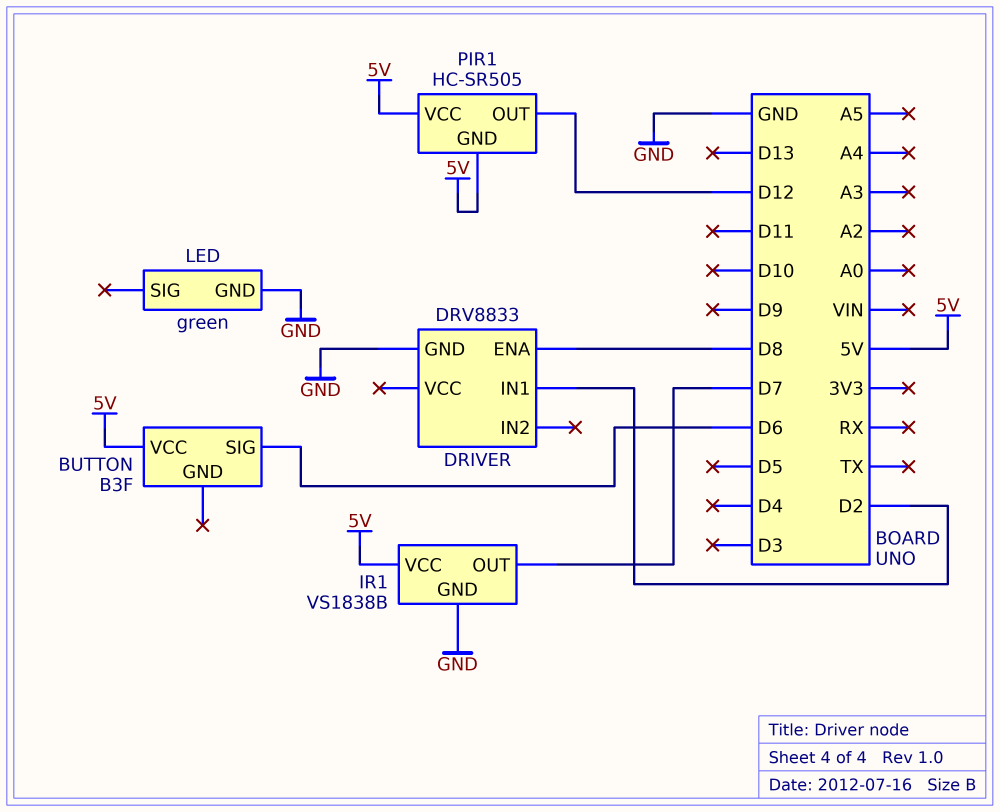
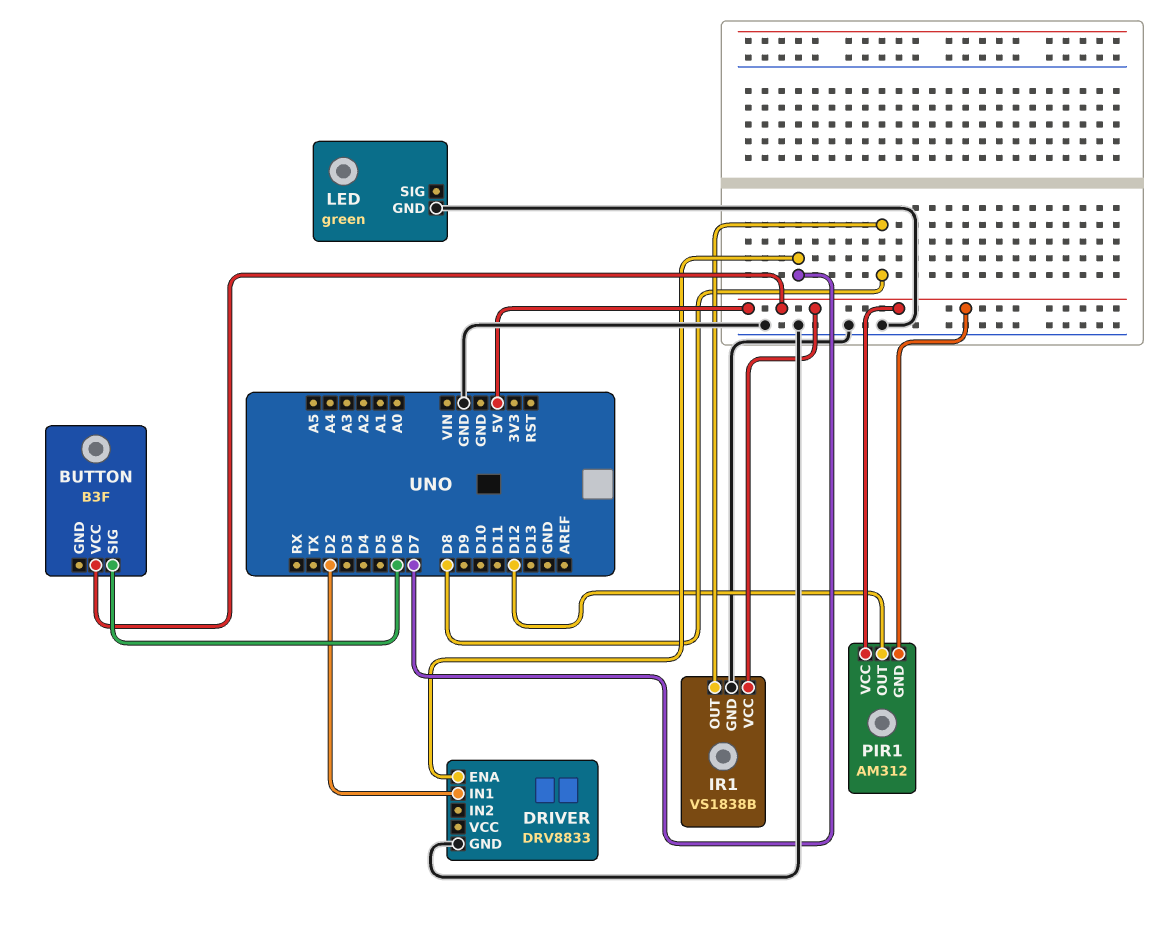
DRIVER pin ENA: D8 -> D7
IR1 pin OUT: D7 -> D8
PIR1: HC-SR505 -> AM312

